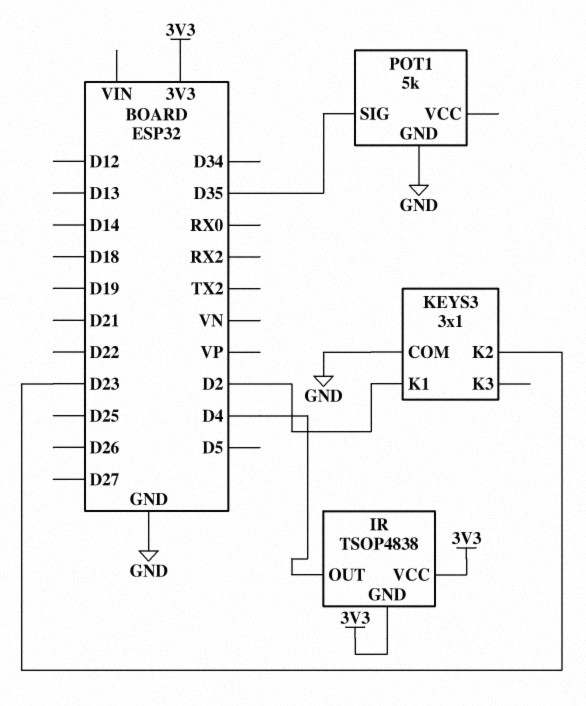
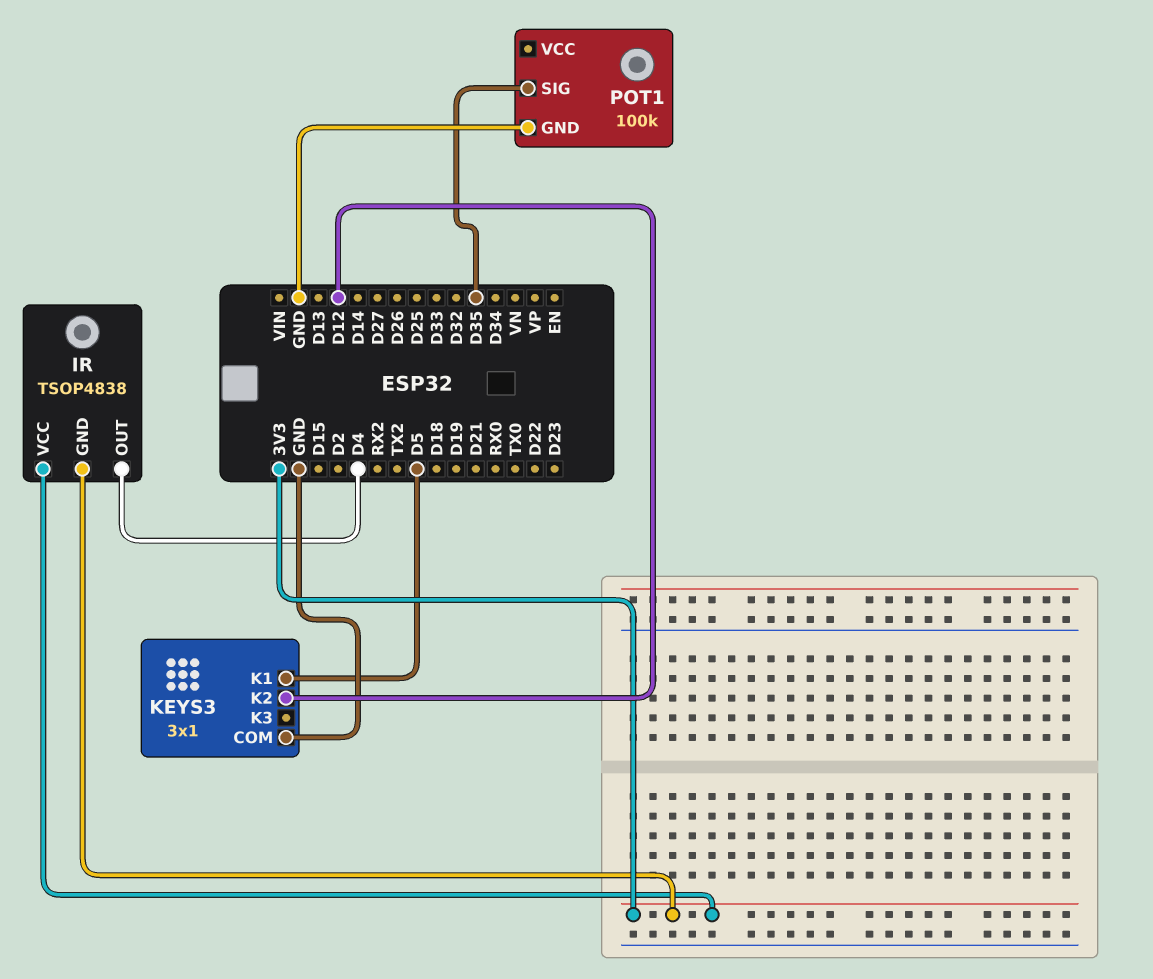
KEYS3 pin K1: D2 -> D5
KEYS3 pin K2: D23 -> D12
POT1: 5k -> 100k

